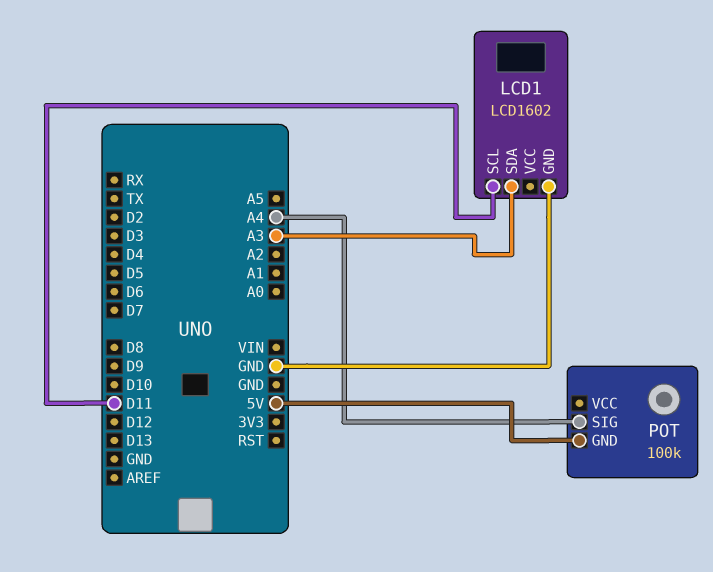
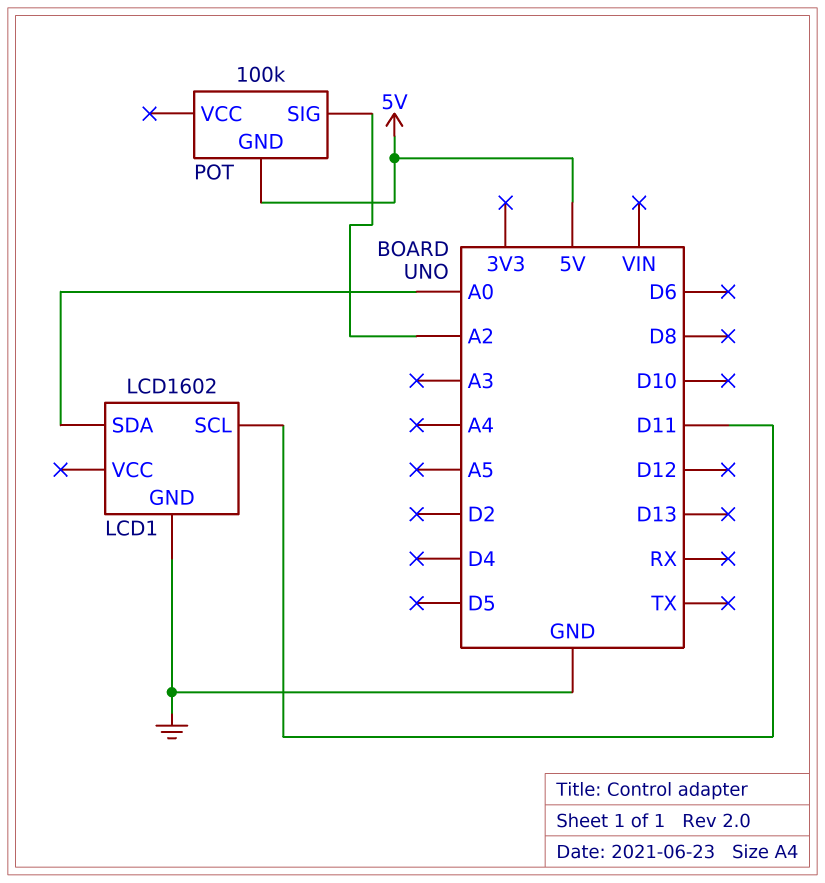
LCD1 pin SDA: A3 -> A0
POT pin SIG: A4 -> A2

